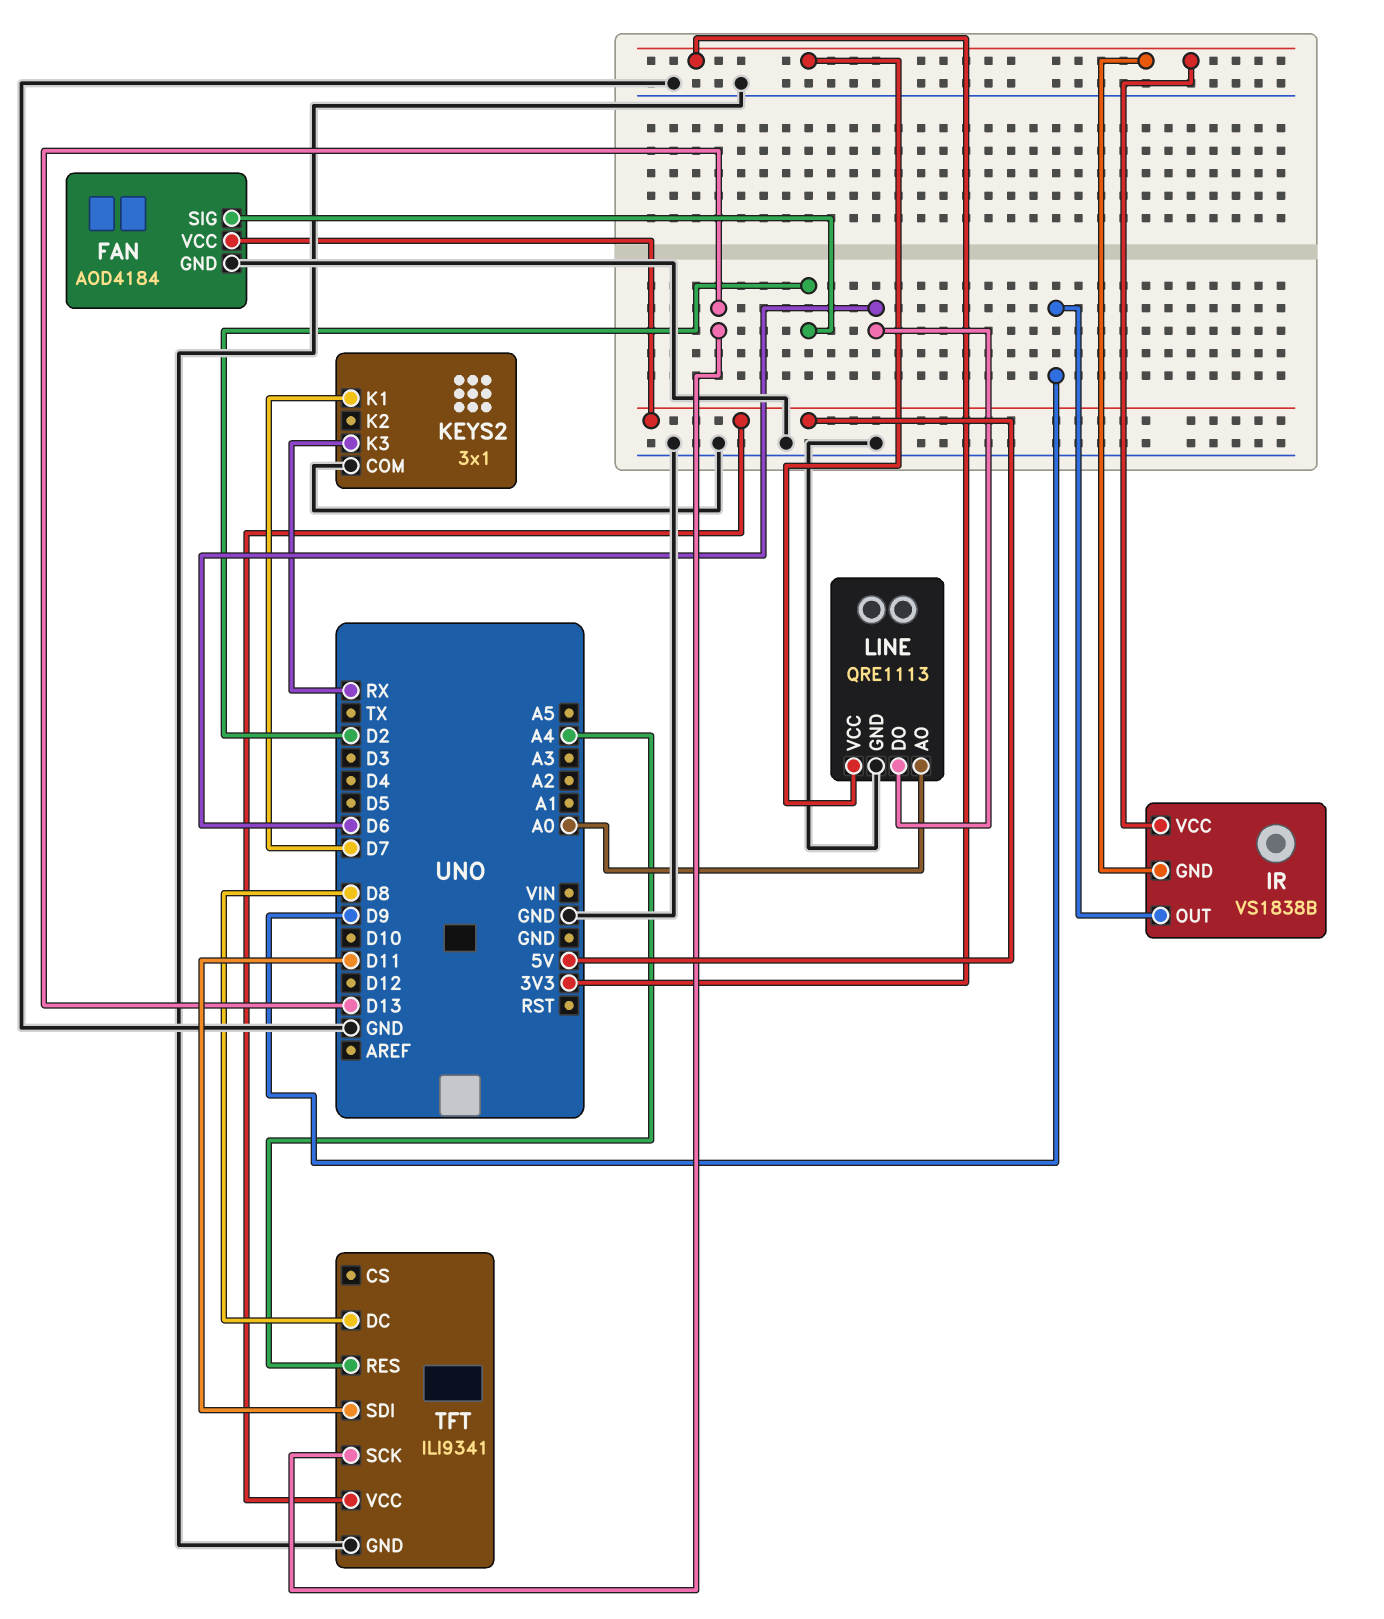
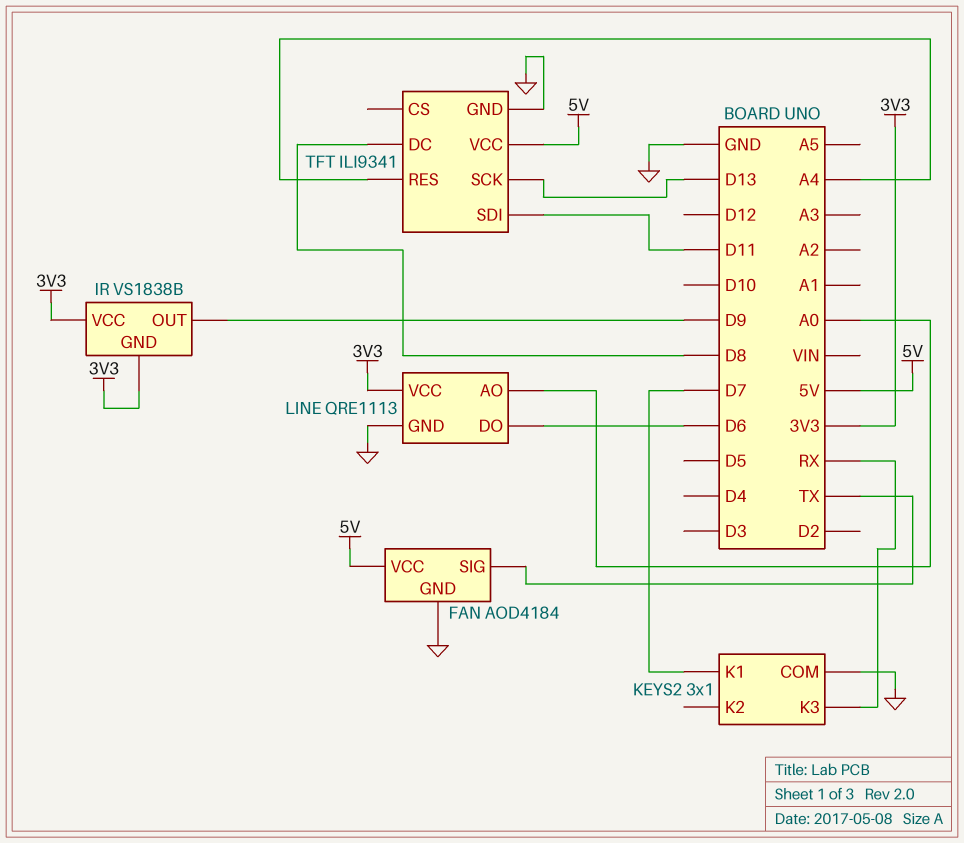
FAN pin SIG: D2 -> TX

